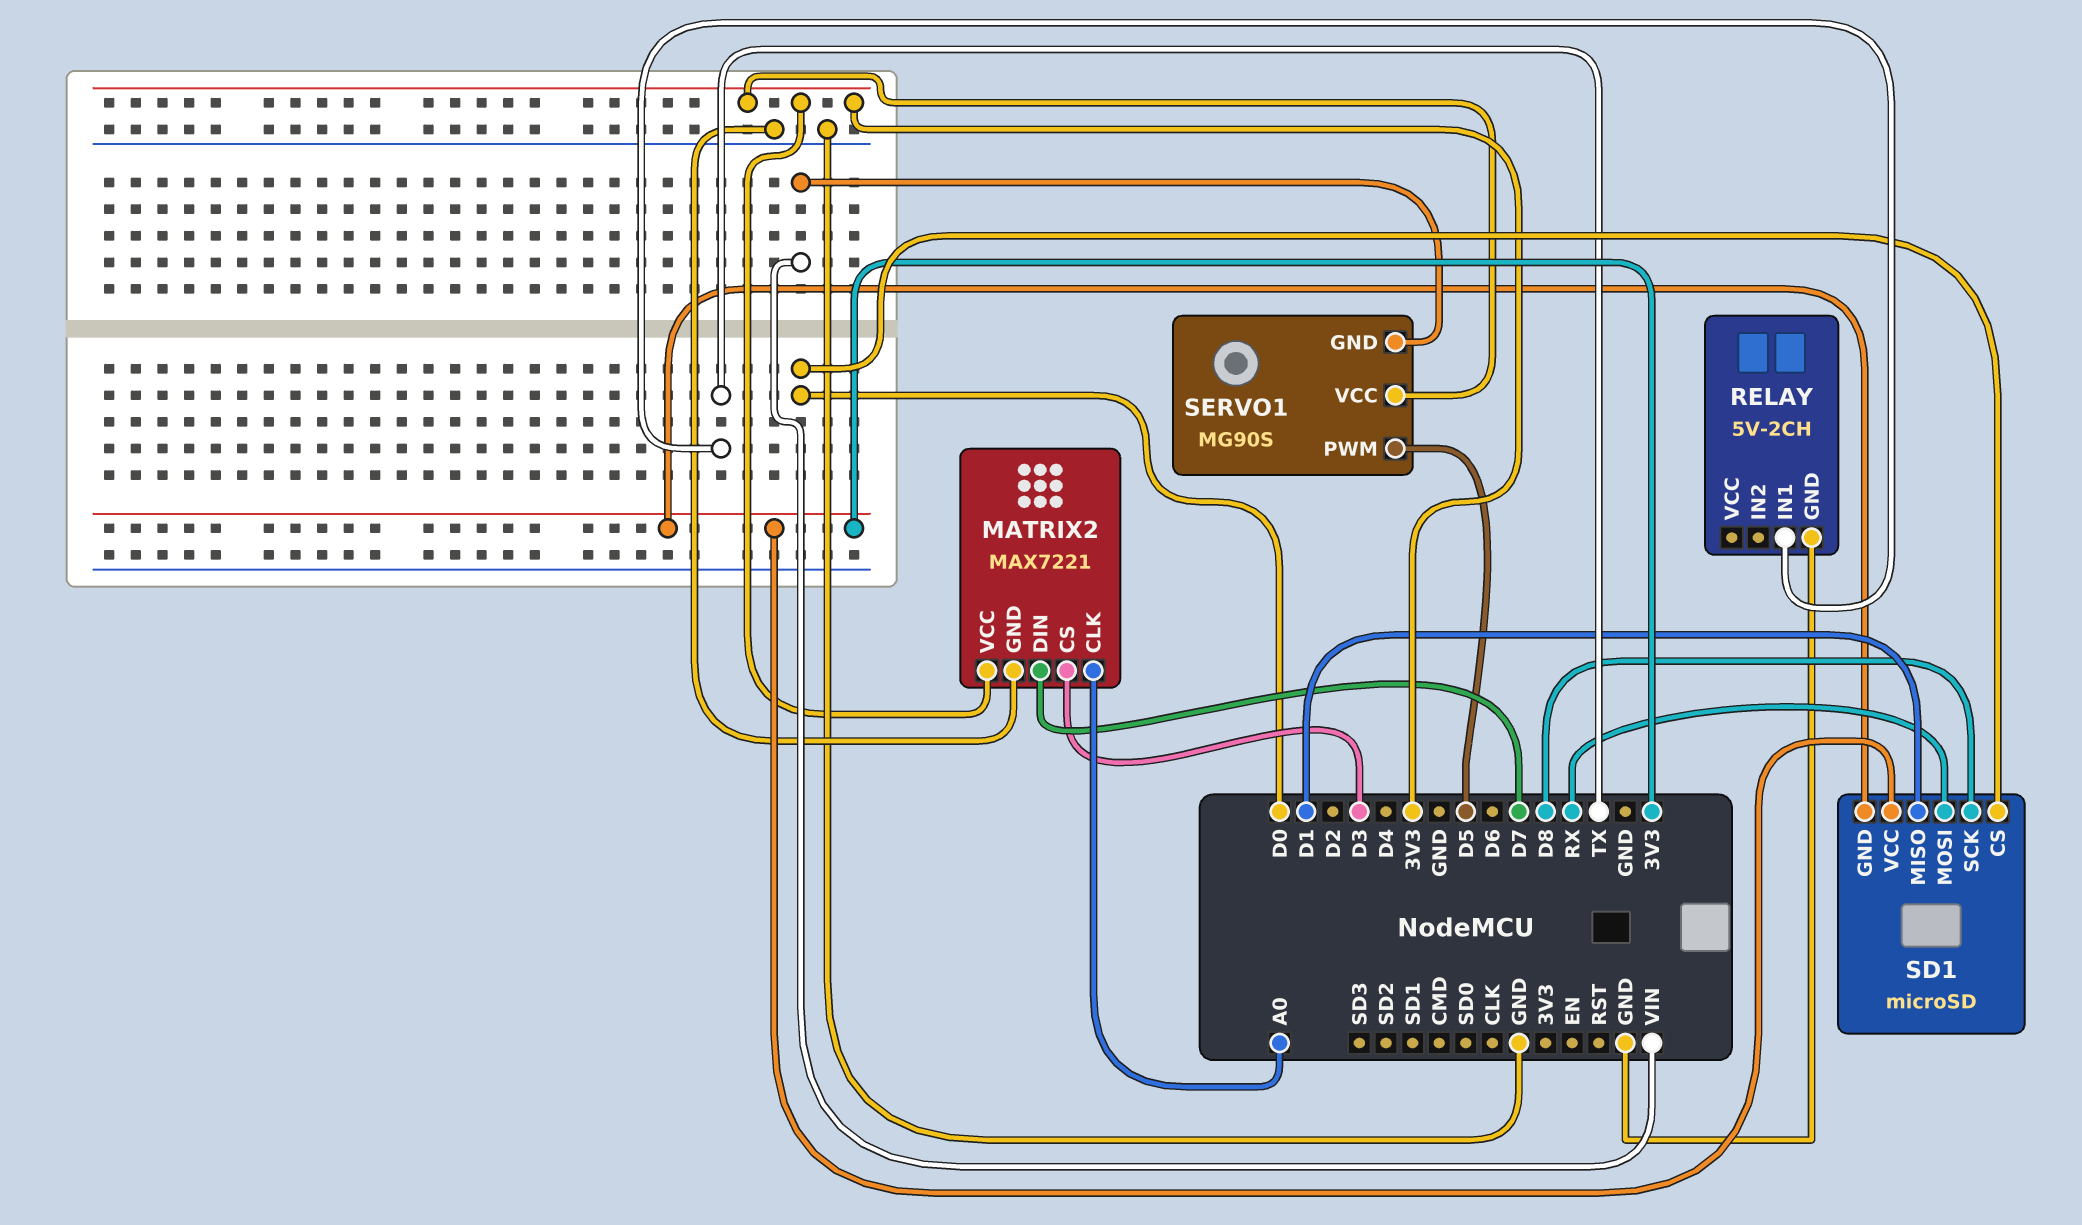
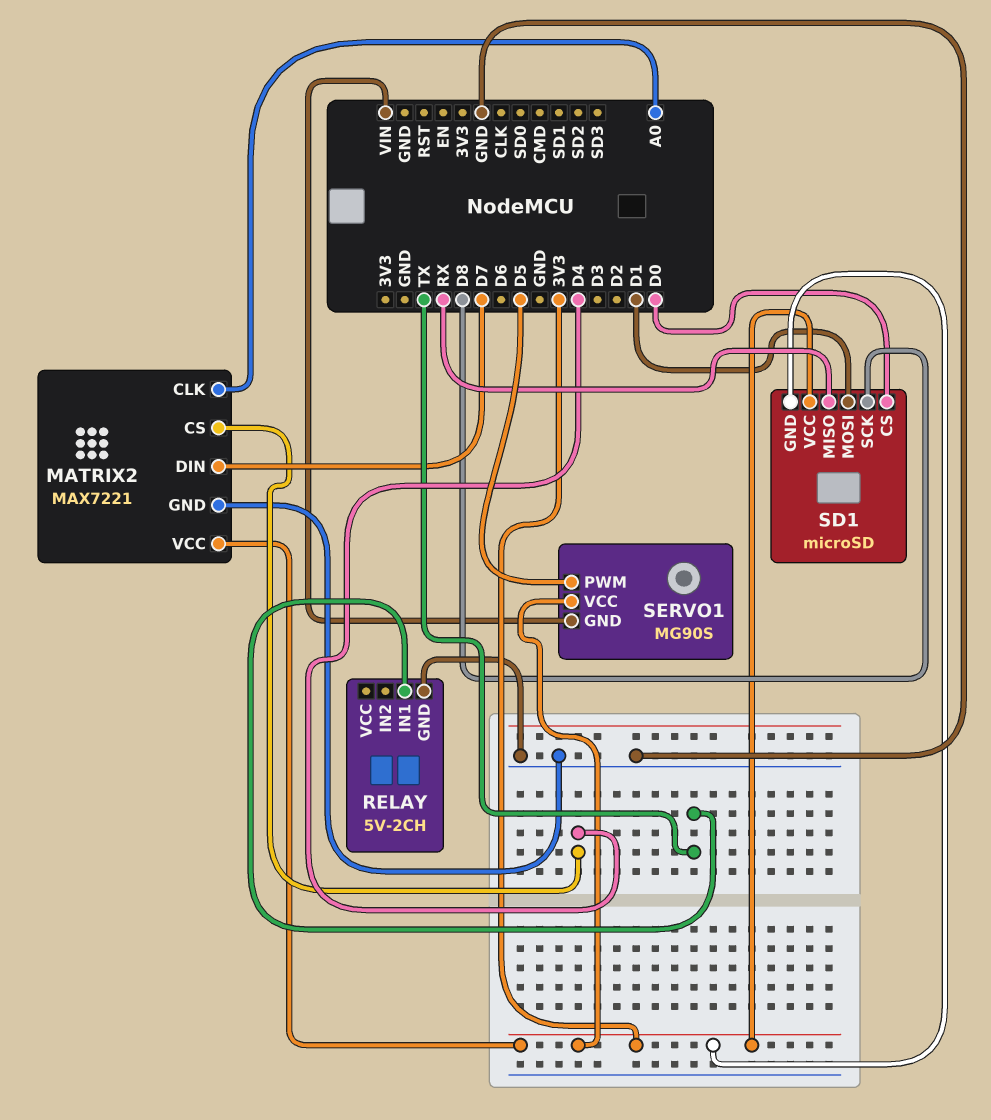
MATRIX2 pin CS: D3 -> D4
SD1 pin MISO: D1 -> RX
SD1 pin MOSI: RX -> D1

